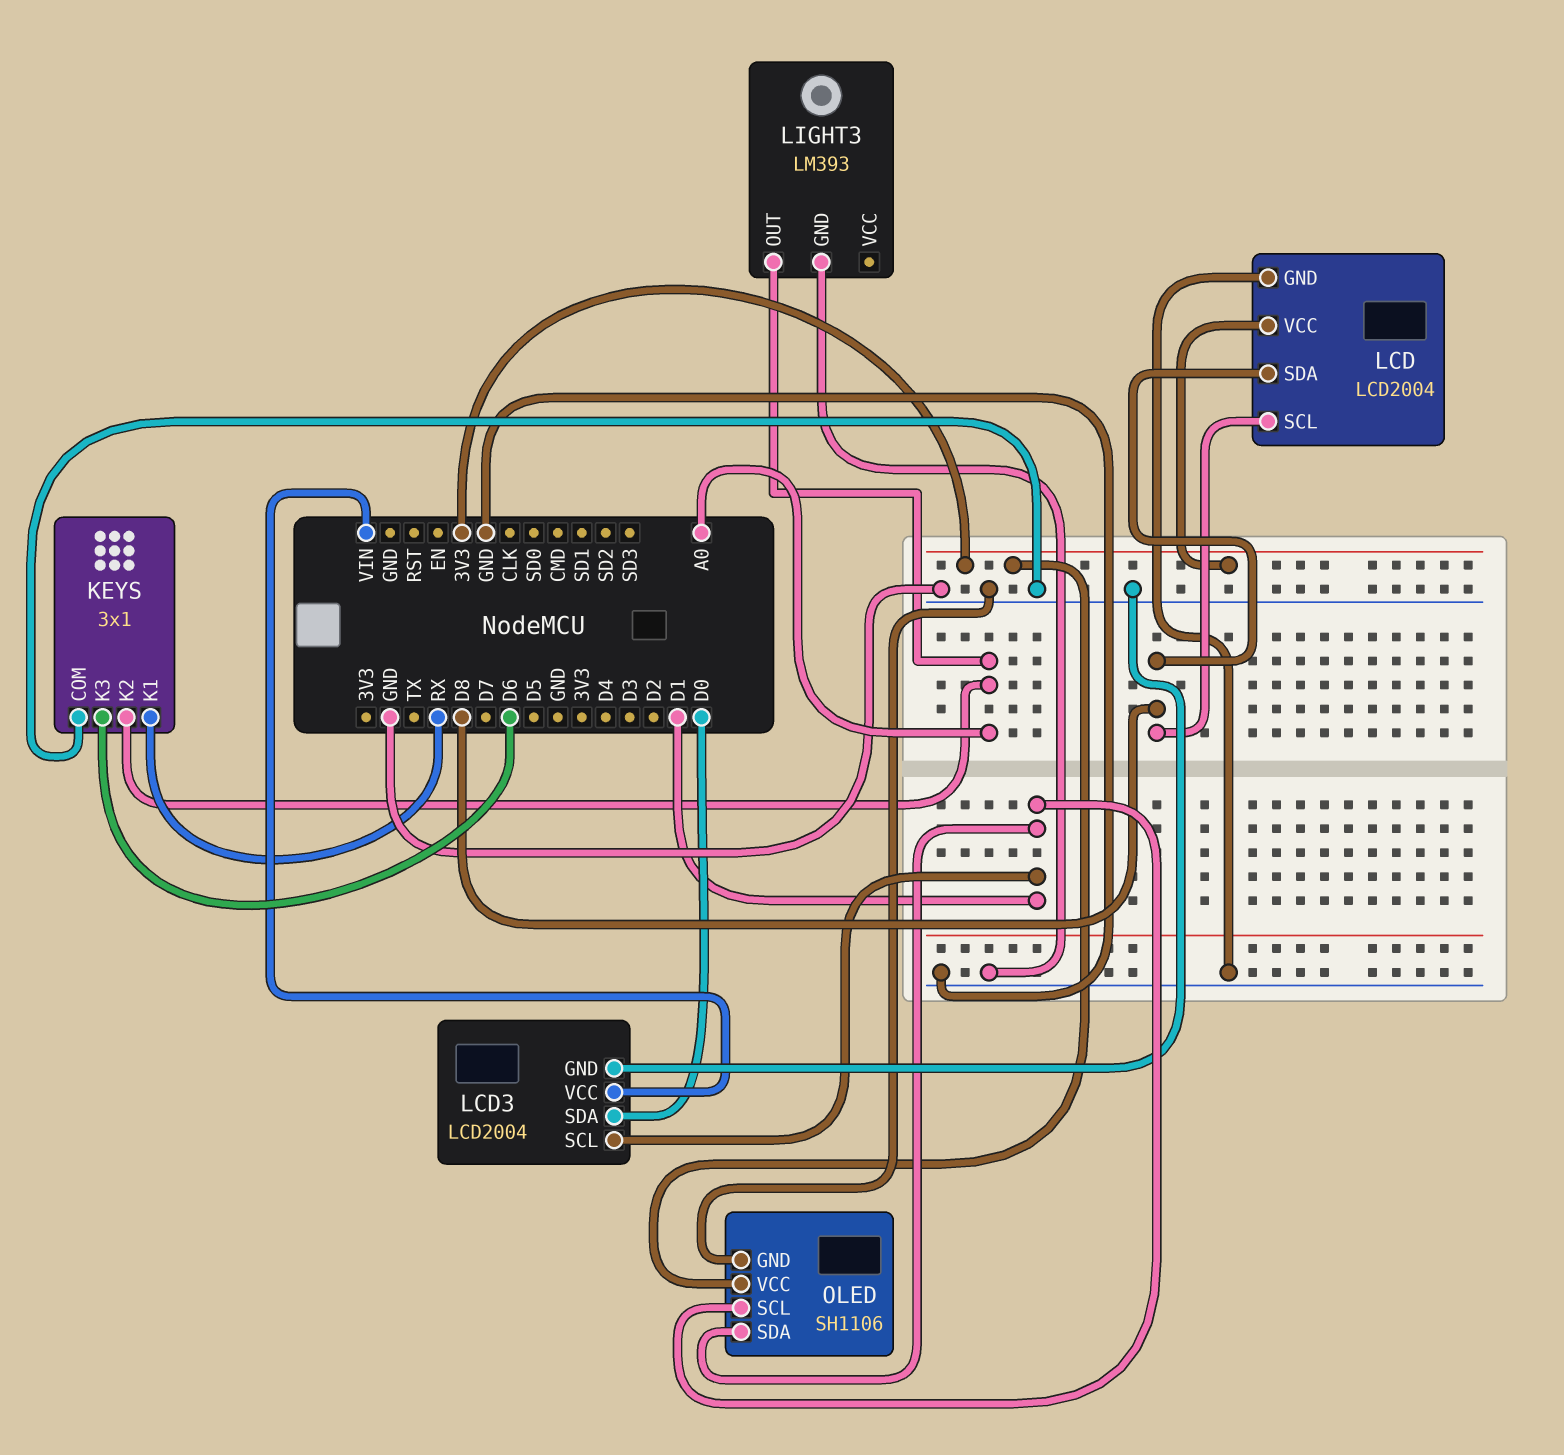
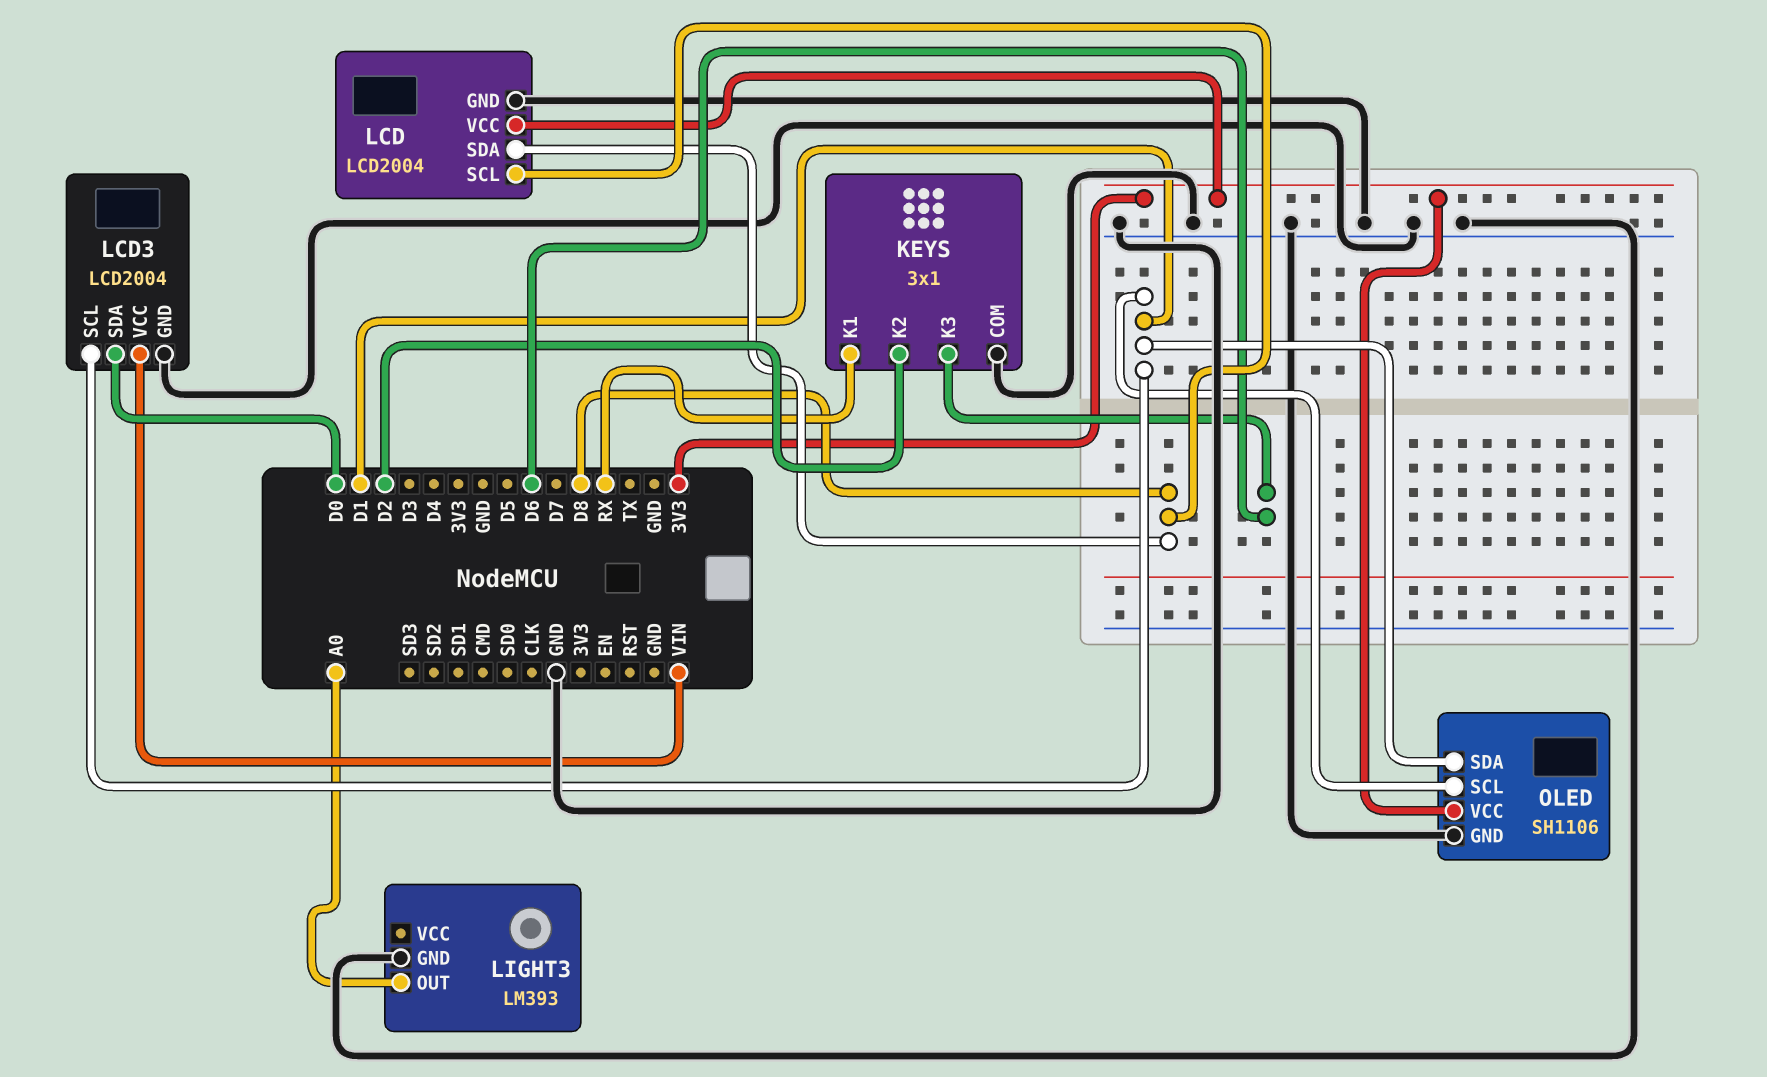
KEYS pin K2: A0 -> D2

